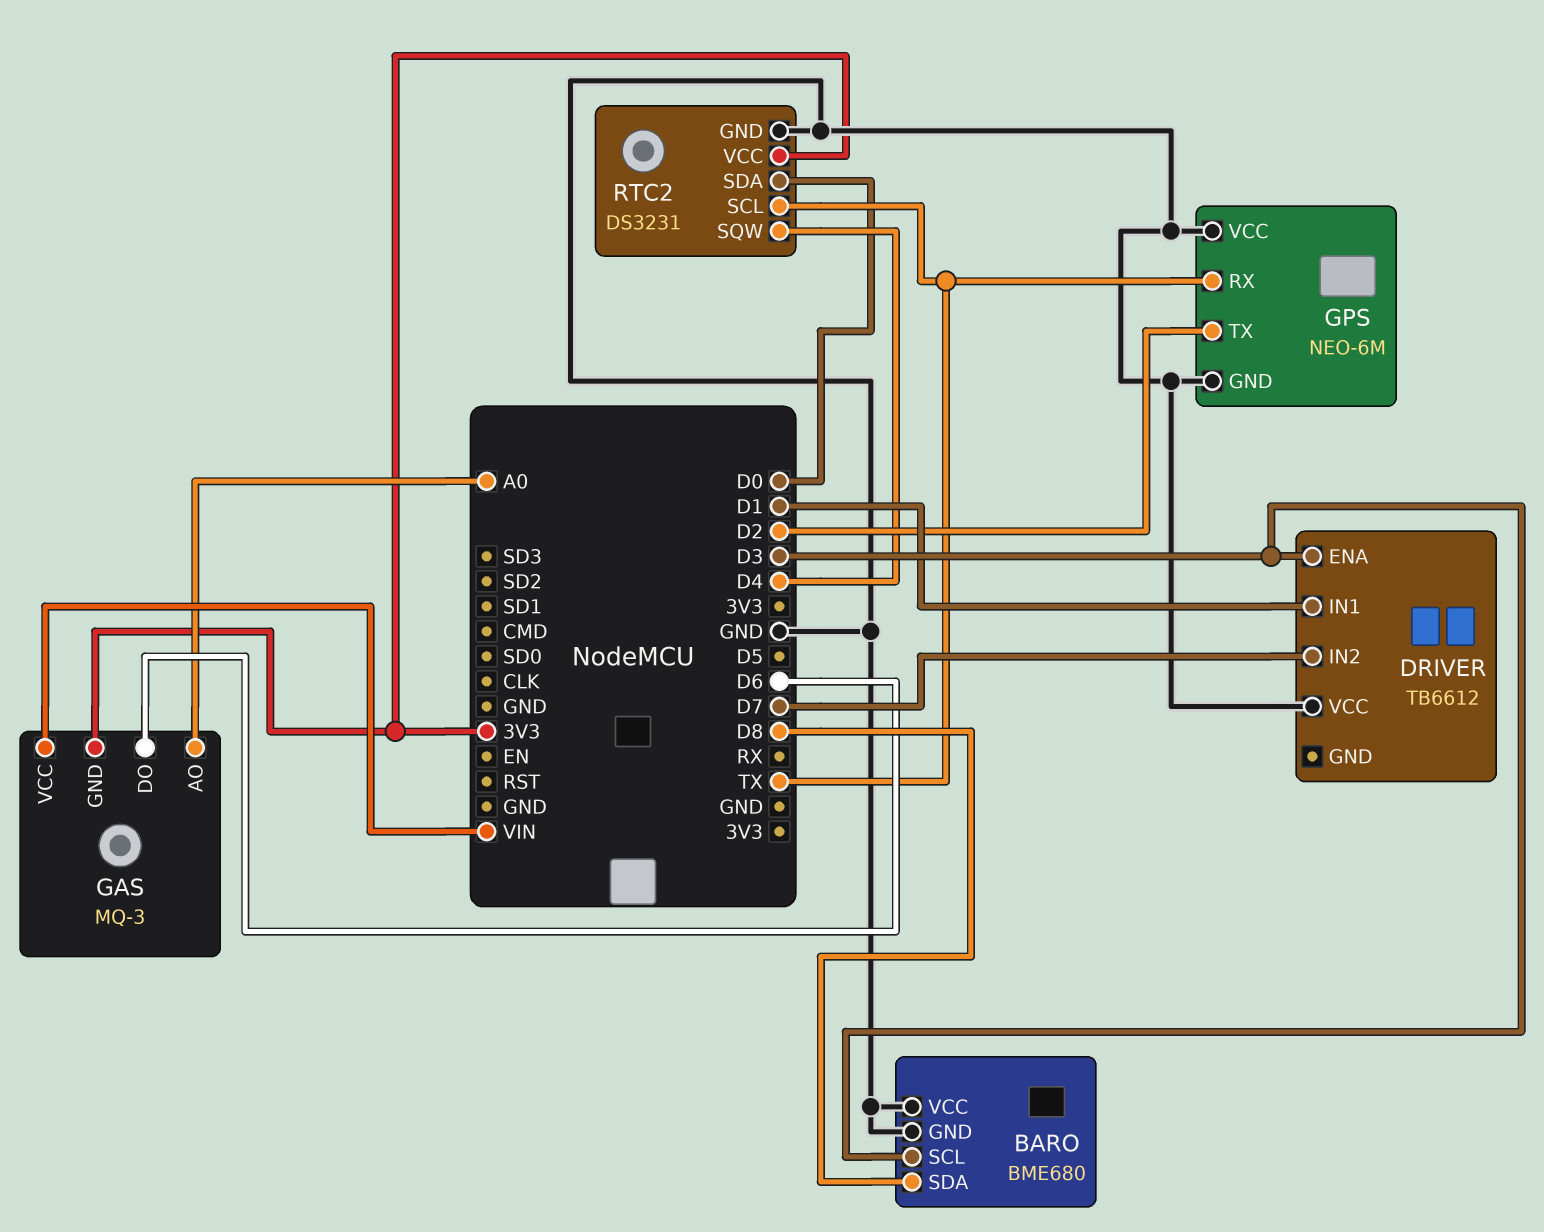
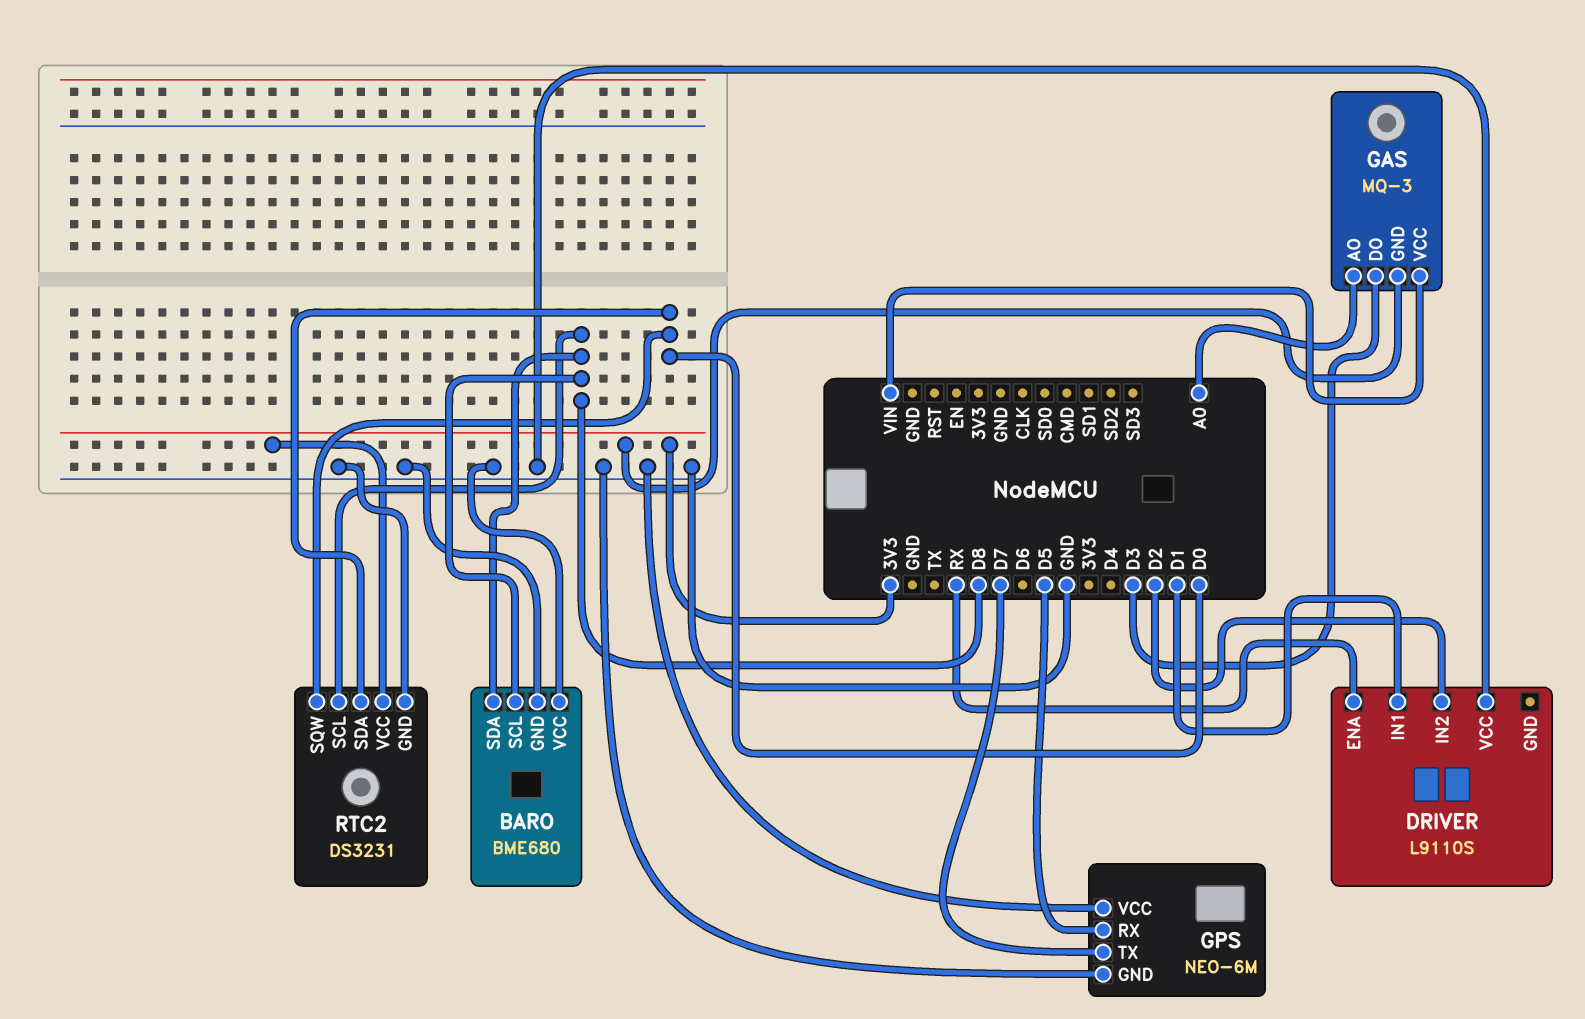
BARO pin SCL: D3 -> D8
DRIVER: TB6612 -> L9110S
DRIVER pin ENA: D3 -> RX
DRIVER pin IN2: D7 -> D2
GAS pin DO: D6 -> D3
GPS pin RX: TX -> D5
GPS pin TX: D2 -> D7
RTC2 pin SCL: TX -> D8
RTC2 pin SQW: D4 -> D0

